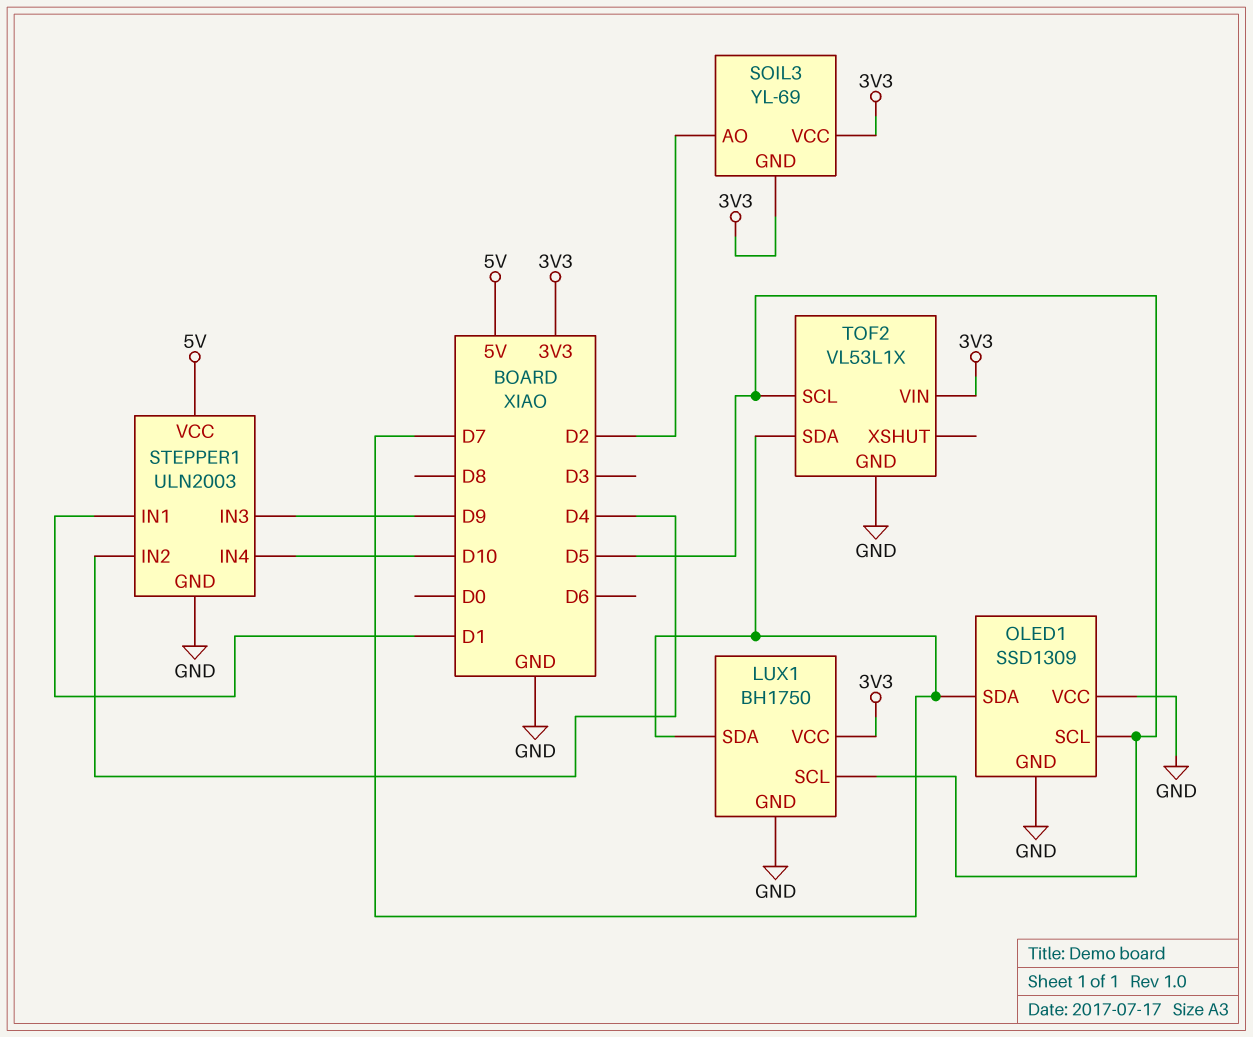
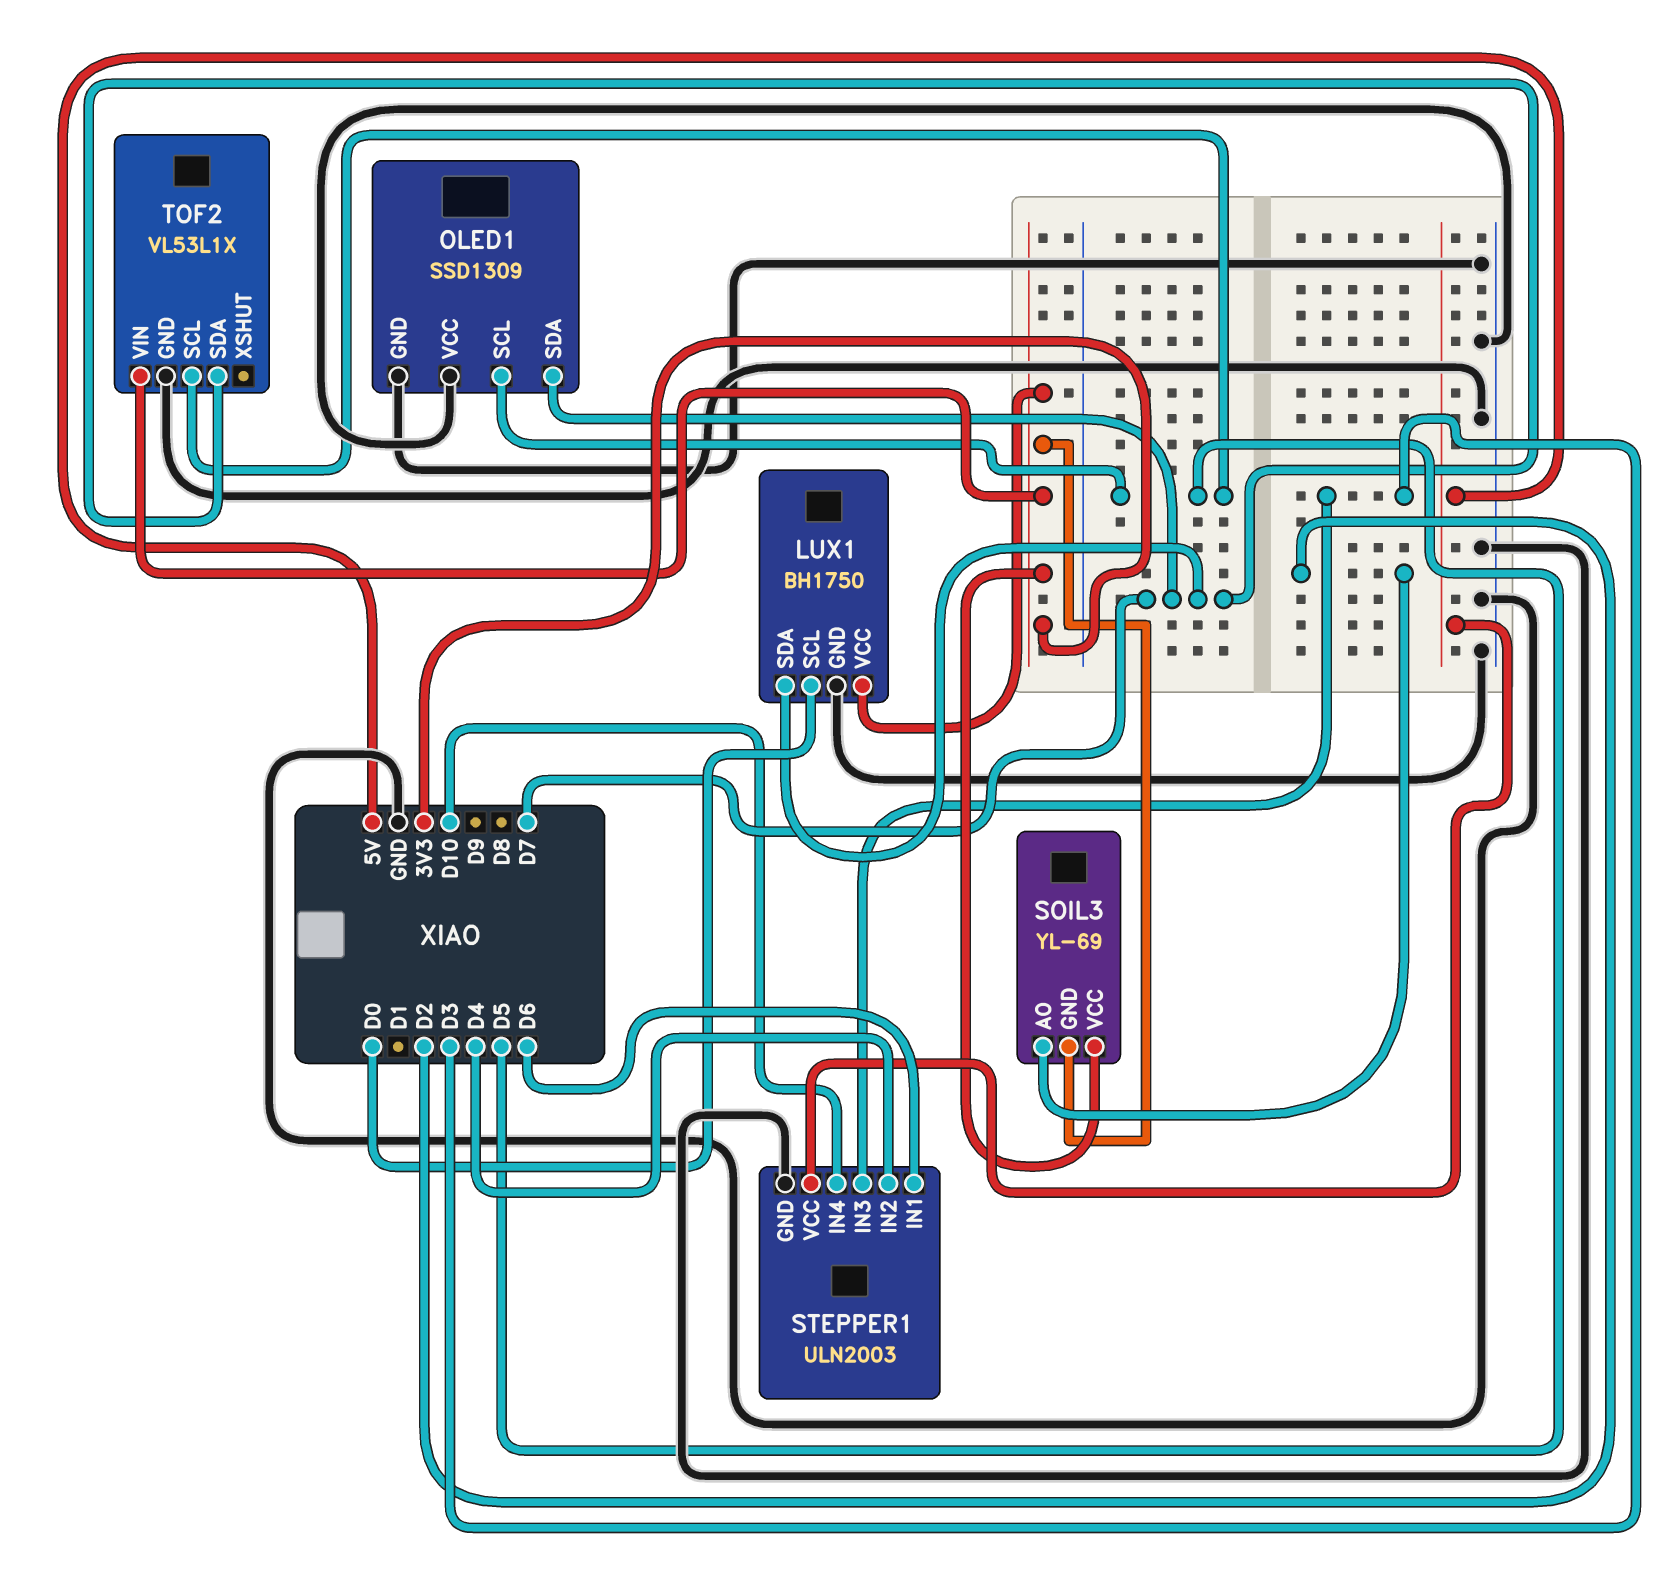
LUX1 pin SCL: D5 -> D0
STEPPER1 pin IN1: D1 -> D6
STEPPER1 pin IN3: D9 -> D3

